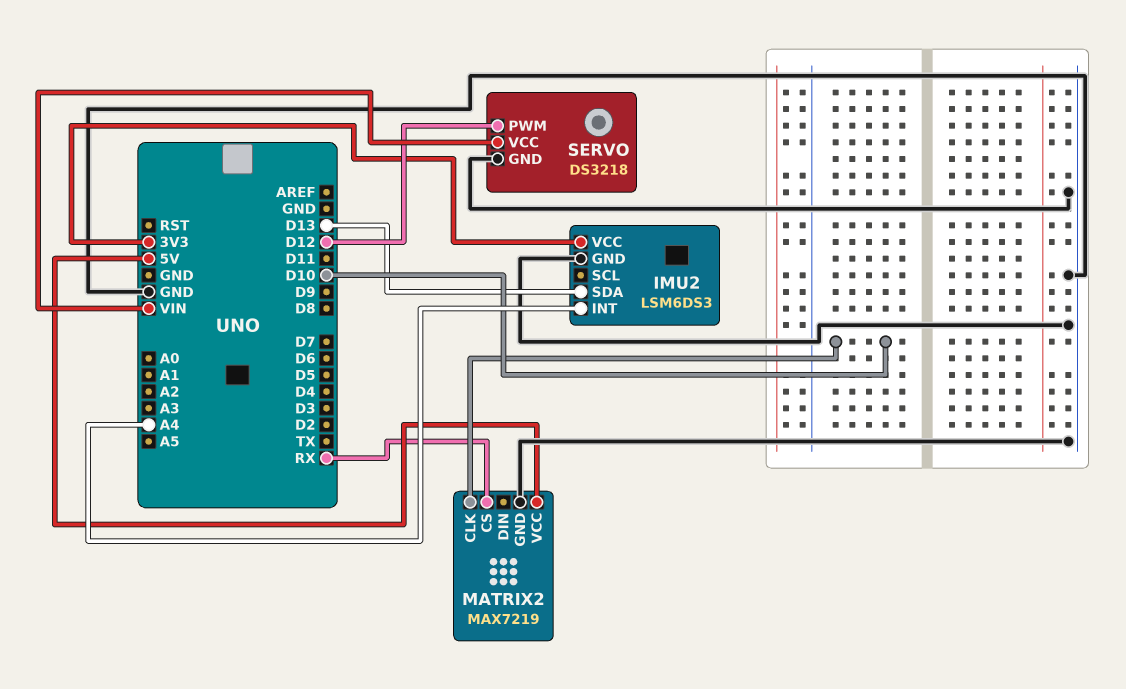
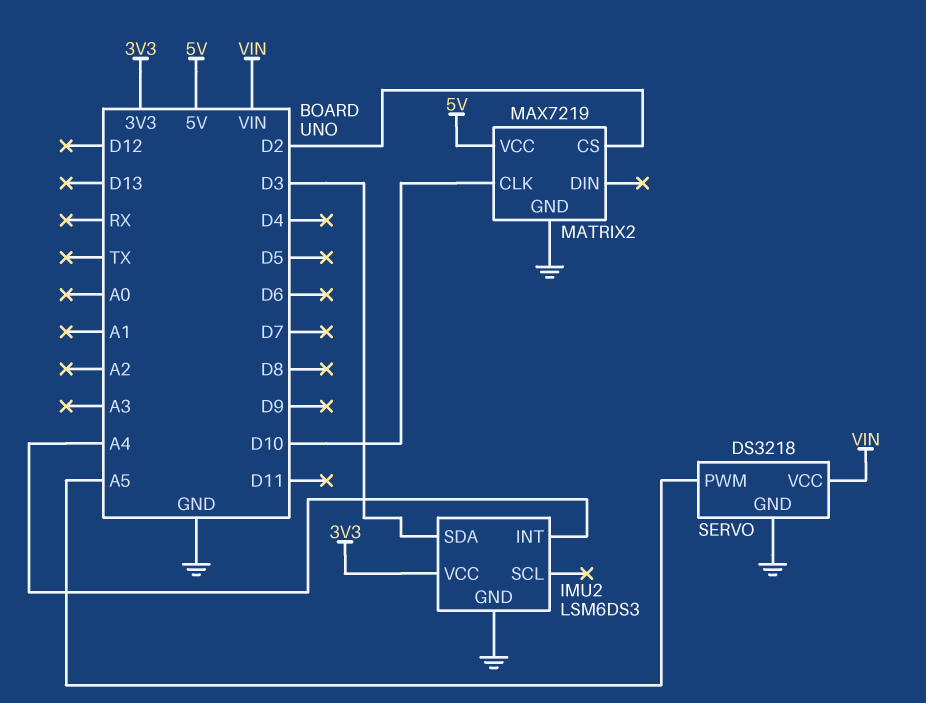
IMU2 pin SDA: D13 -> D3
MATRIX2 pin CS: RX -> D2
SERVO pin PWM: D12 -> A5

